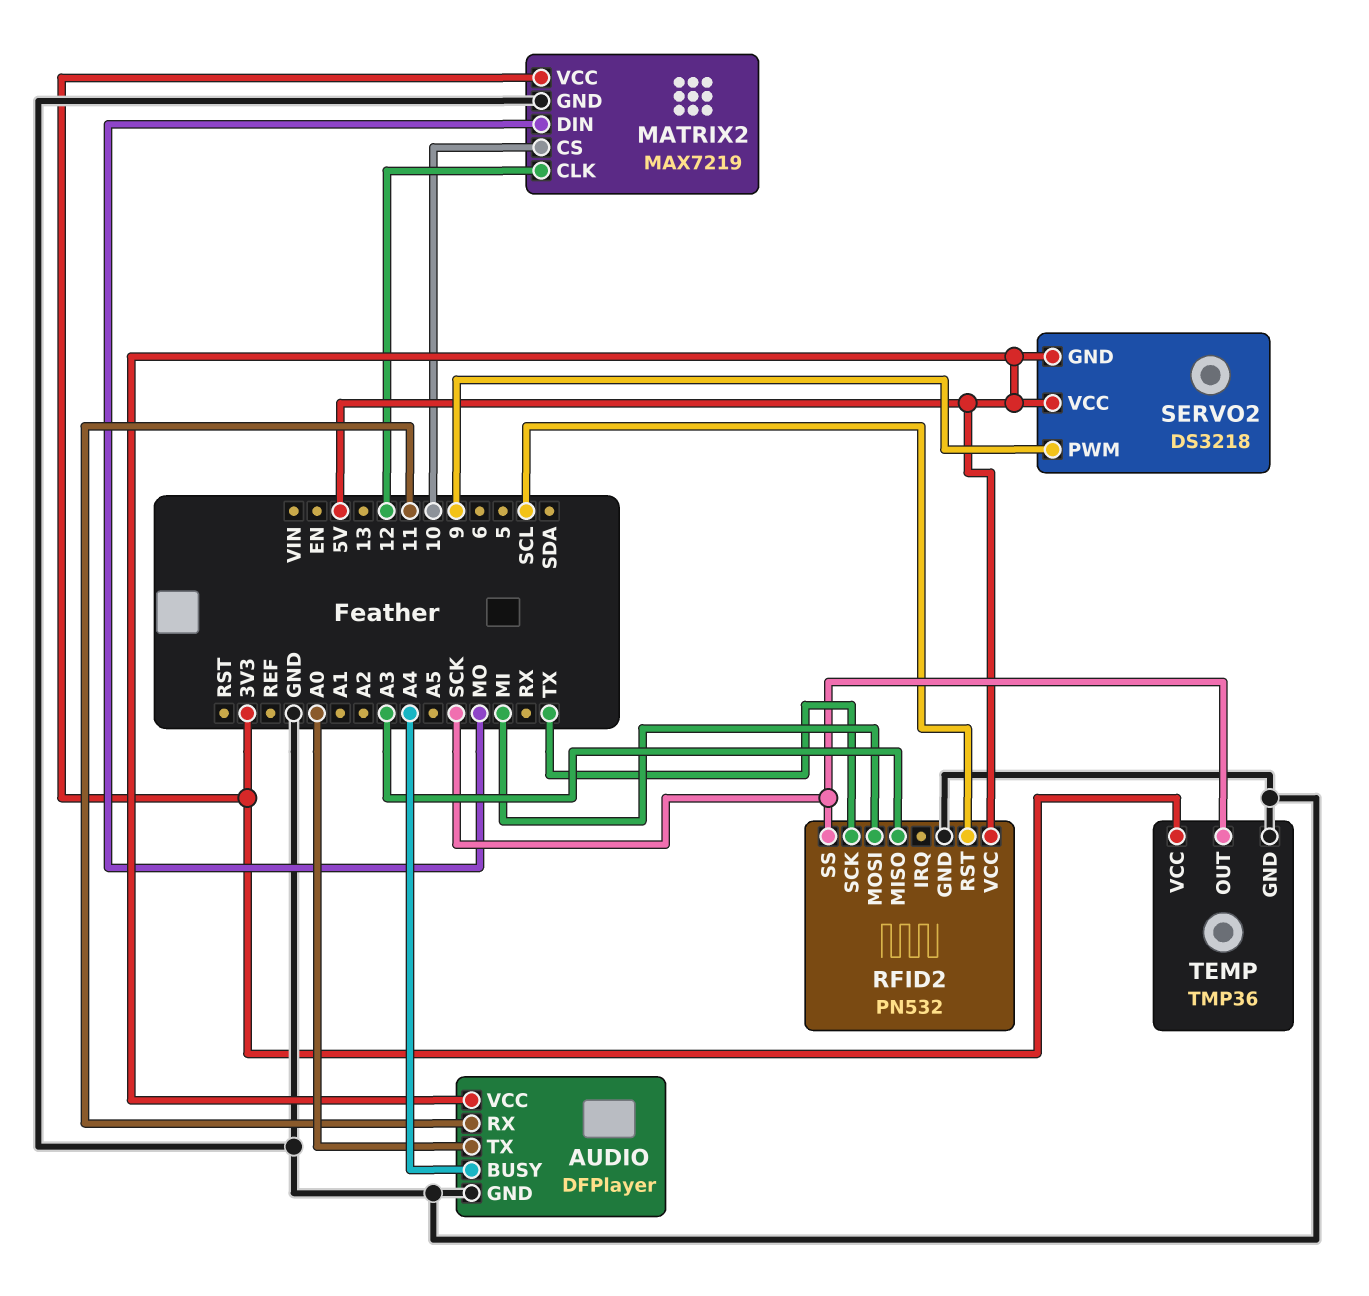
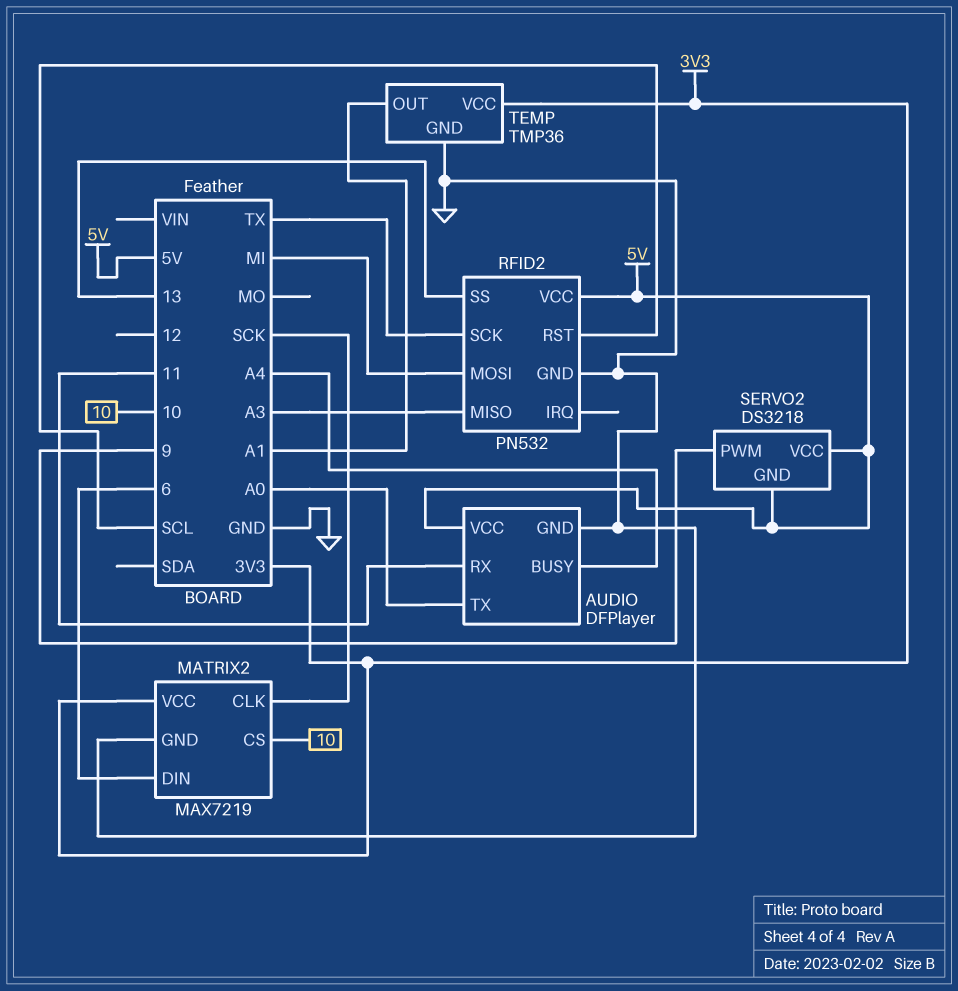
MATRIX2 pin CLK: 12 -> SCK
MATRIX2 pin DIN: MO -> 6
RFID2 pin SS: SCK -> 13
TEMP pin OUT: SCK -> A1

